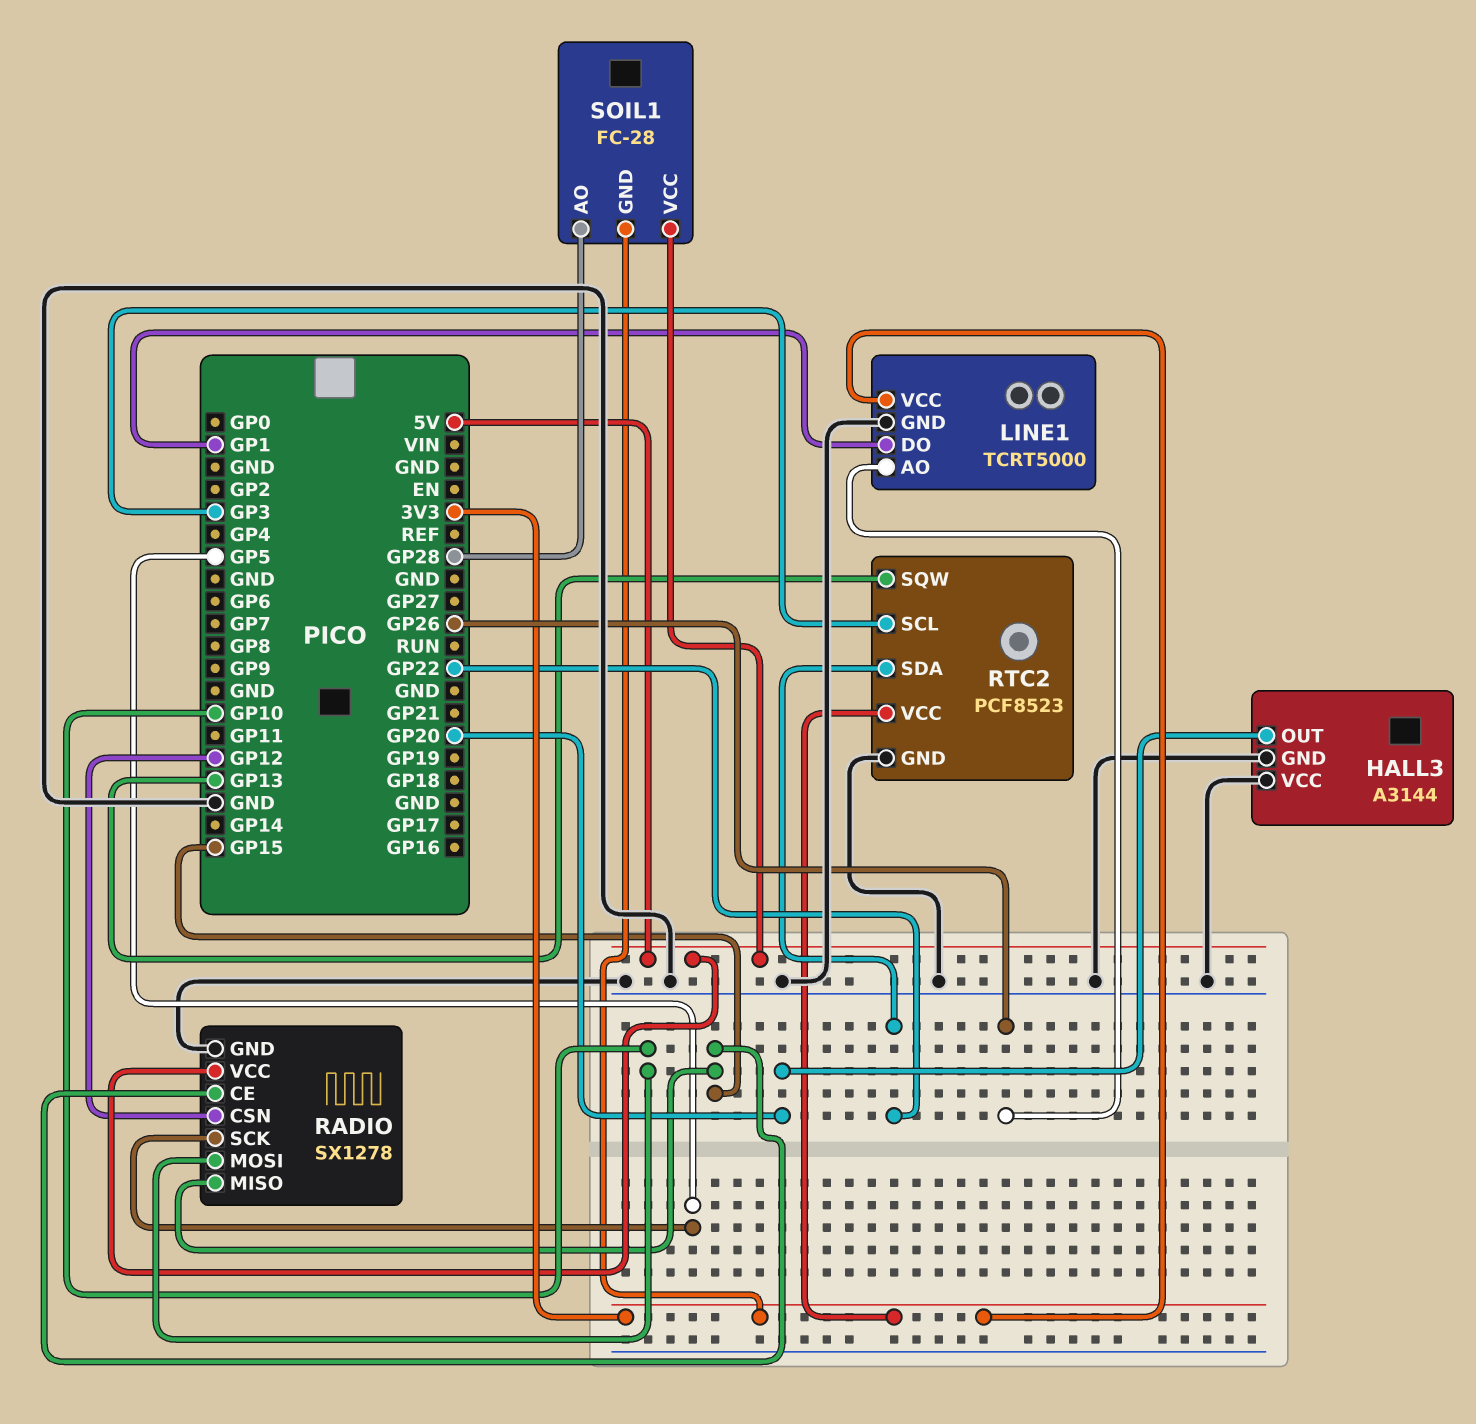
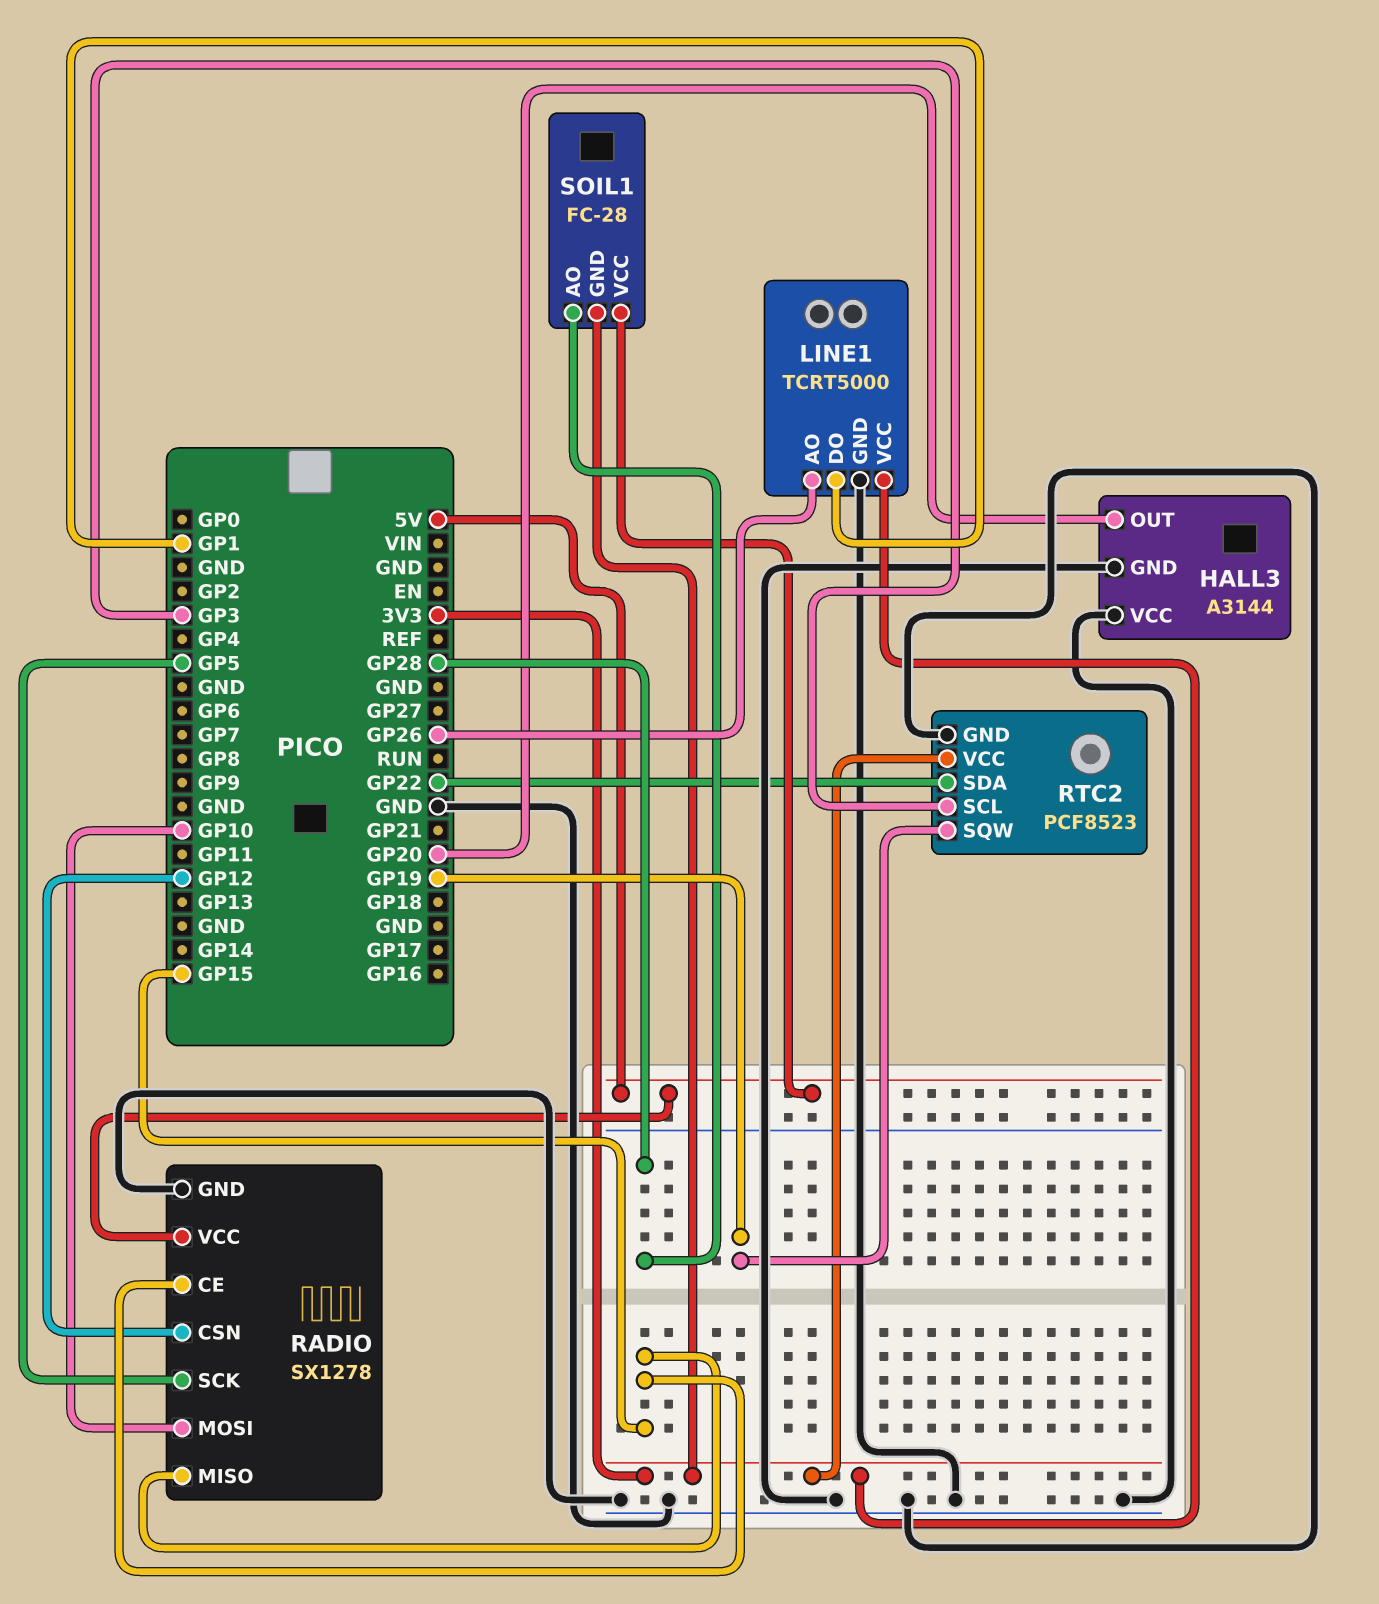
RTC2 pin SQW: GP13 -> GP19

